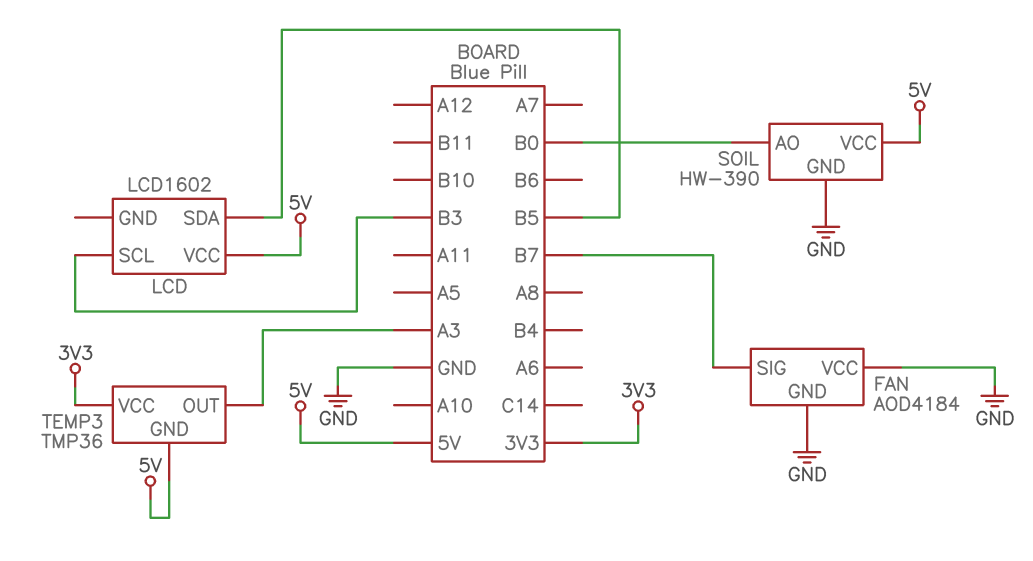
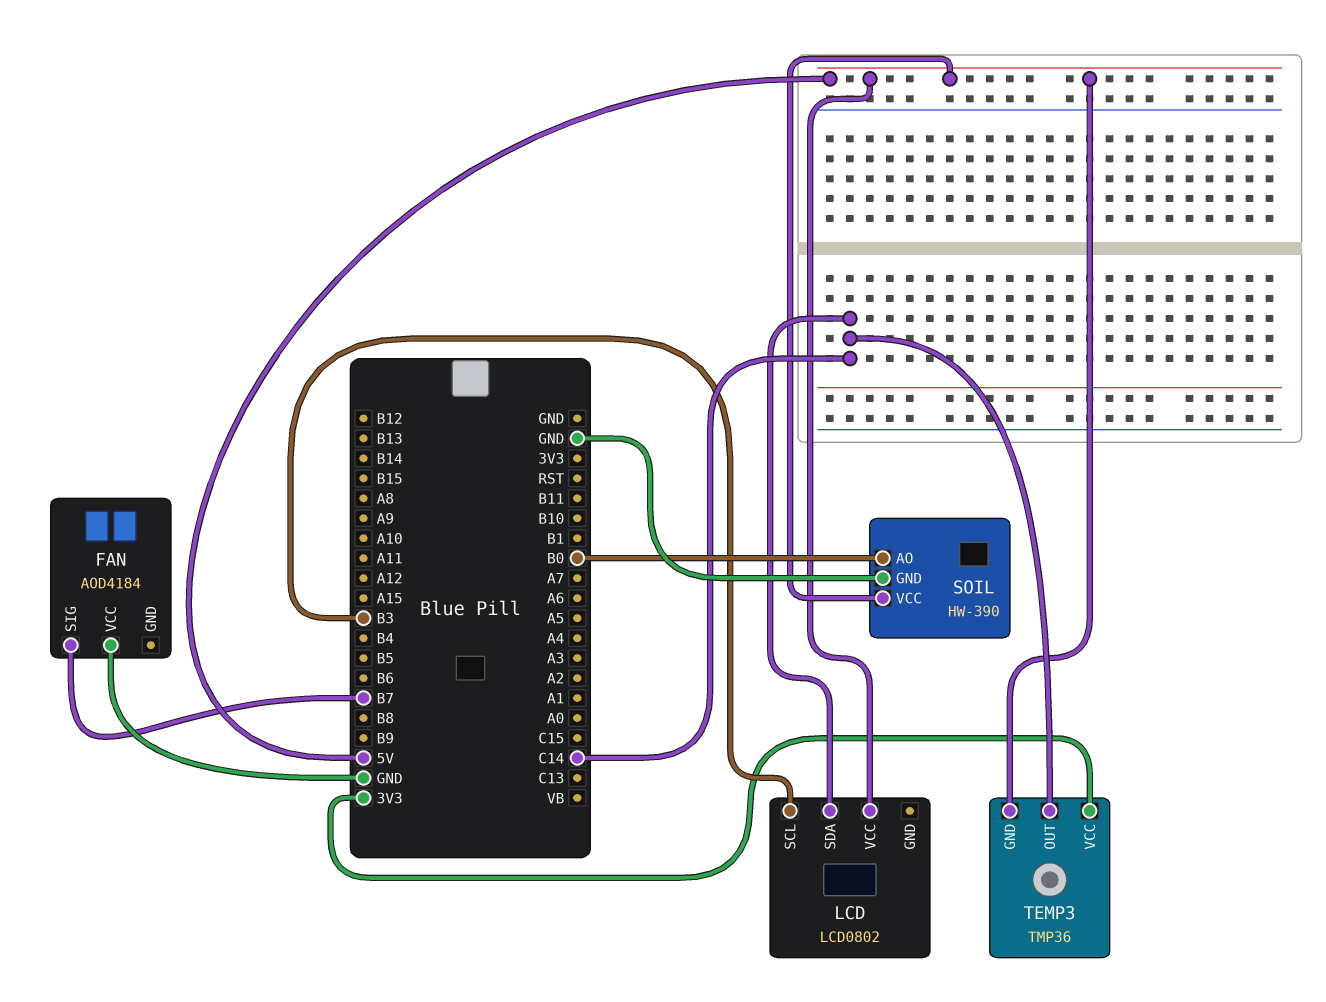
FAN pin GND: GND -> none
LCD: LCD1602 -> LCD0802
LCD pin SDA: B5 -> C14
TEMP3 pin OUT: A3 -> C14

